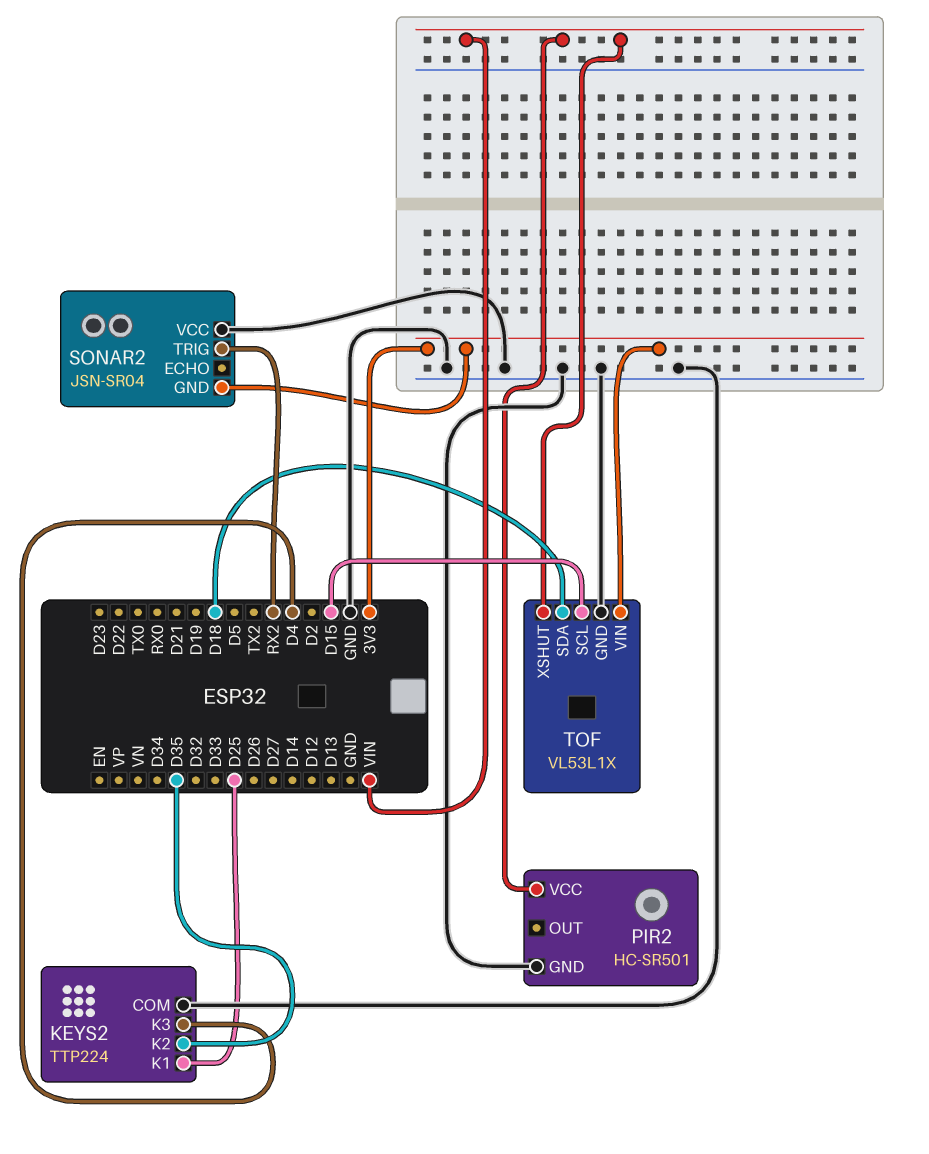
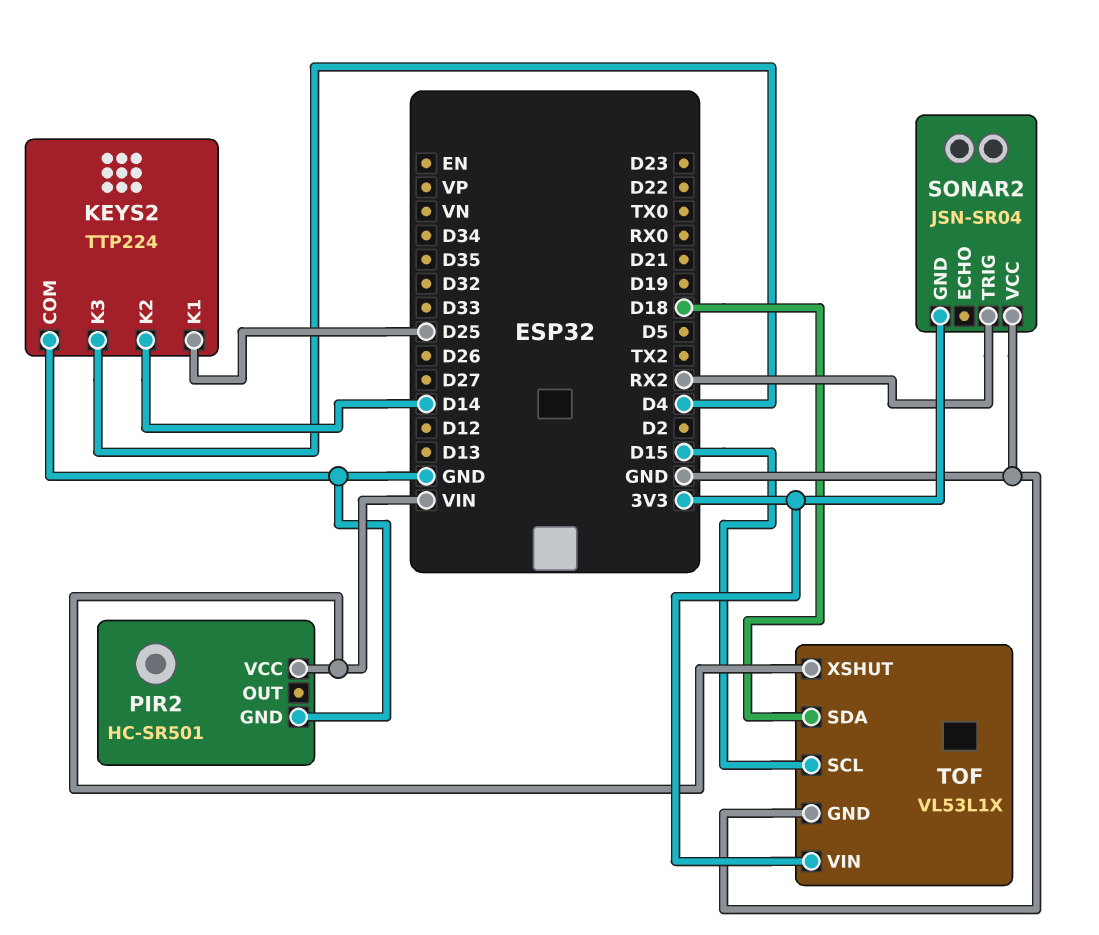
KEYS2 pin K2: D35 -> D14

